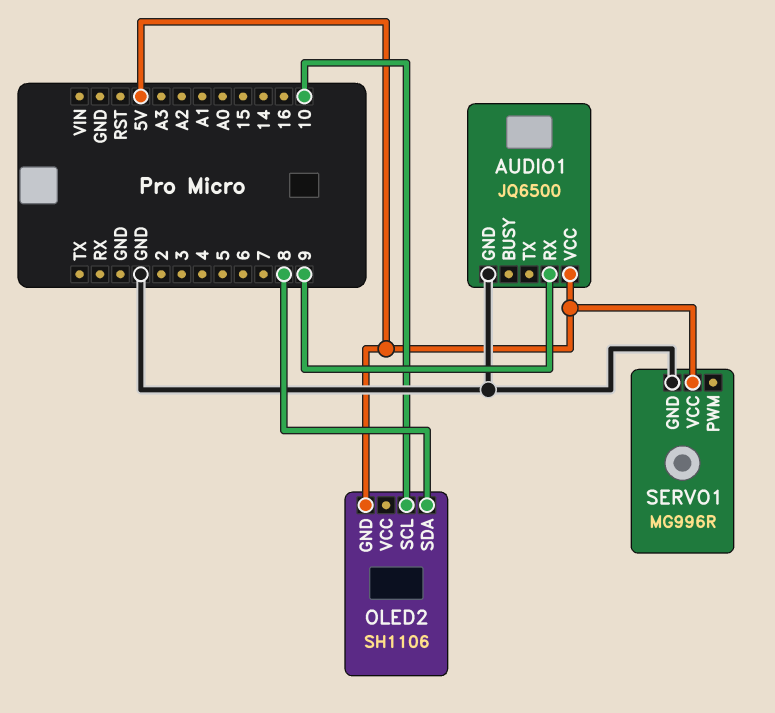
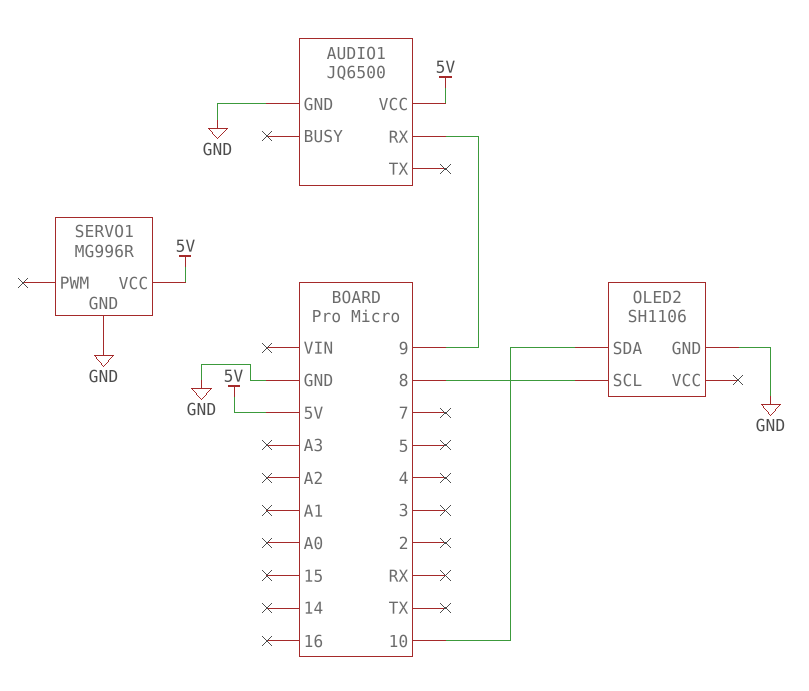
OLED2 pin GND: 5V -> GND
OLED2 pin SCL: 10 -> 8
OLED2 pin SDA: 8 -> 10

